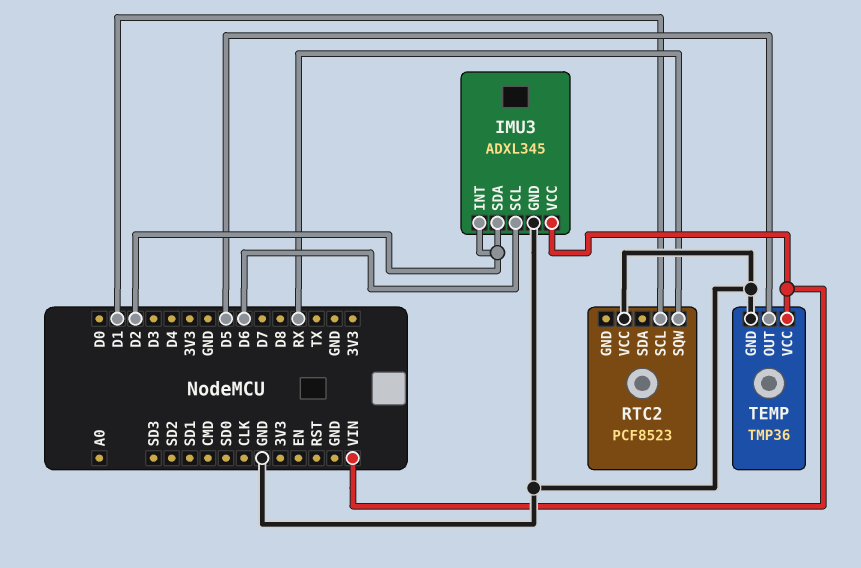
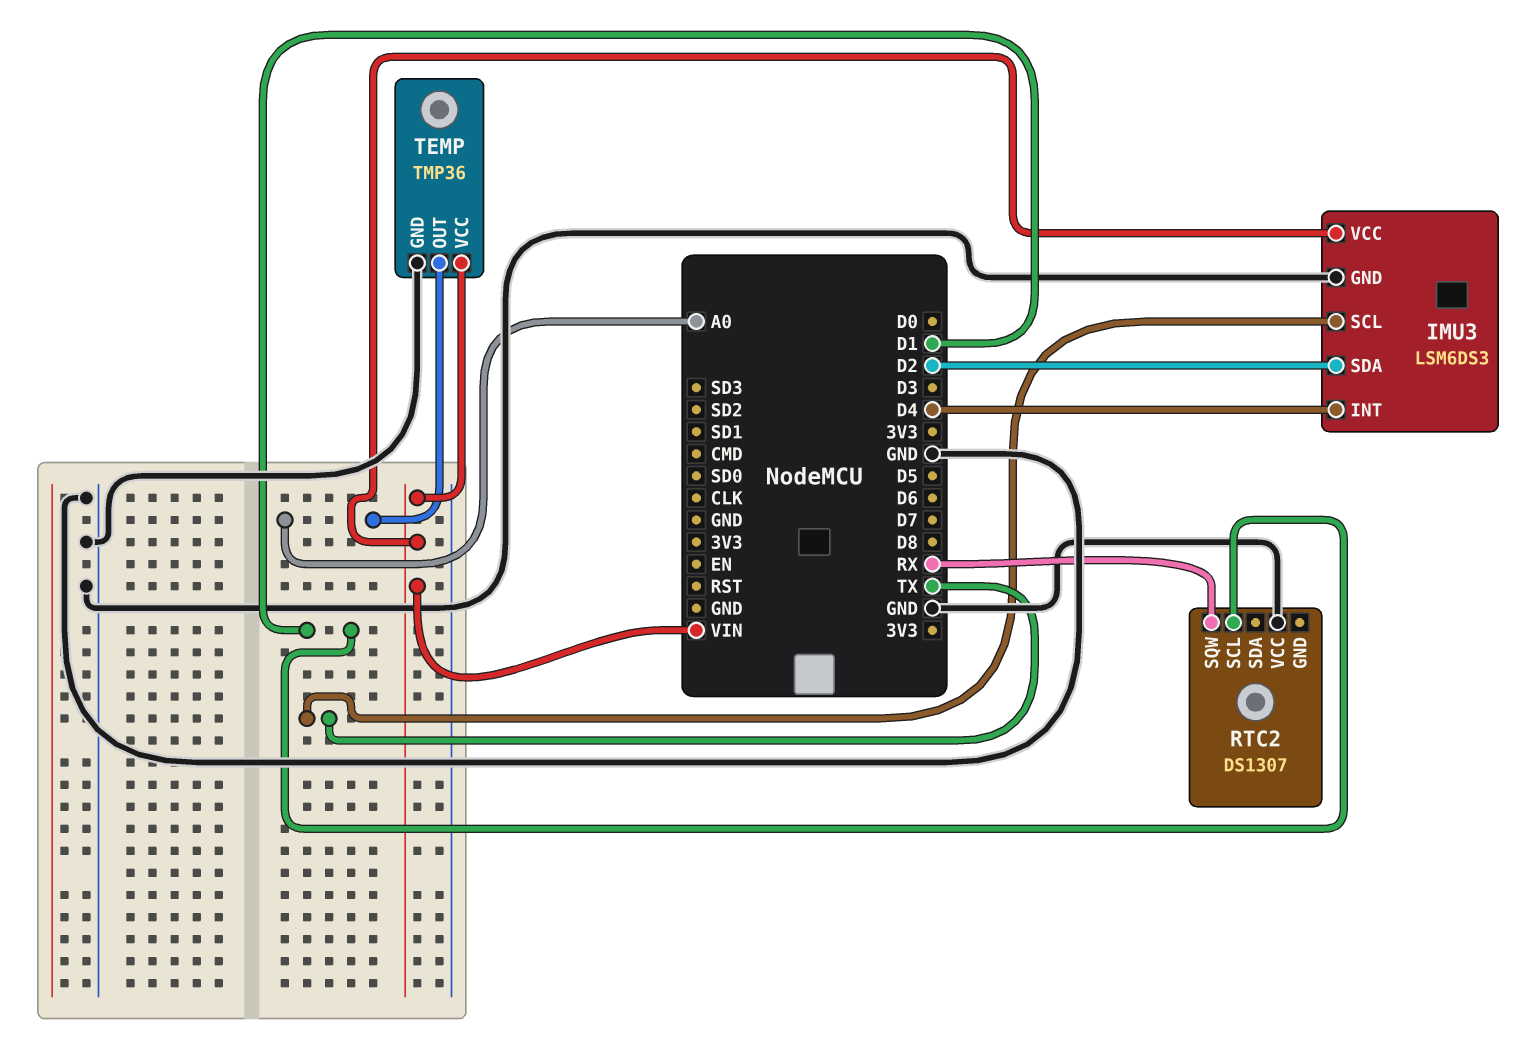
IMU3: ADXL345 -> LSM6DS3
IMU3 pin INT: D2 -> D4
IMU3 pin SCL: D6 -> TX
RTC2: PCF8523 -> DS1307
TEMP pin OUT: D5 -> A0

